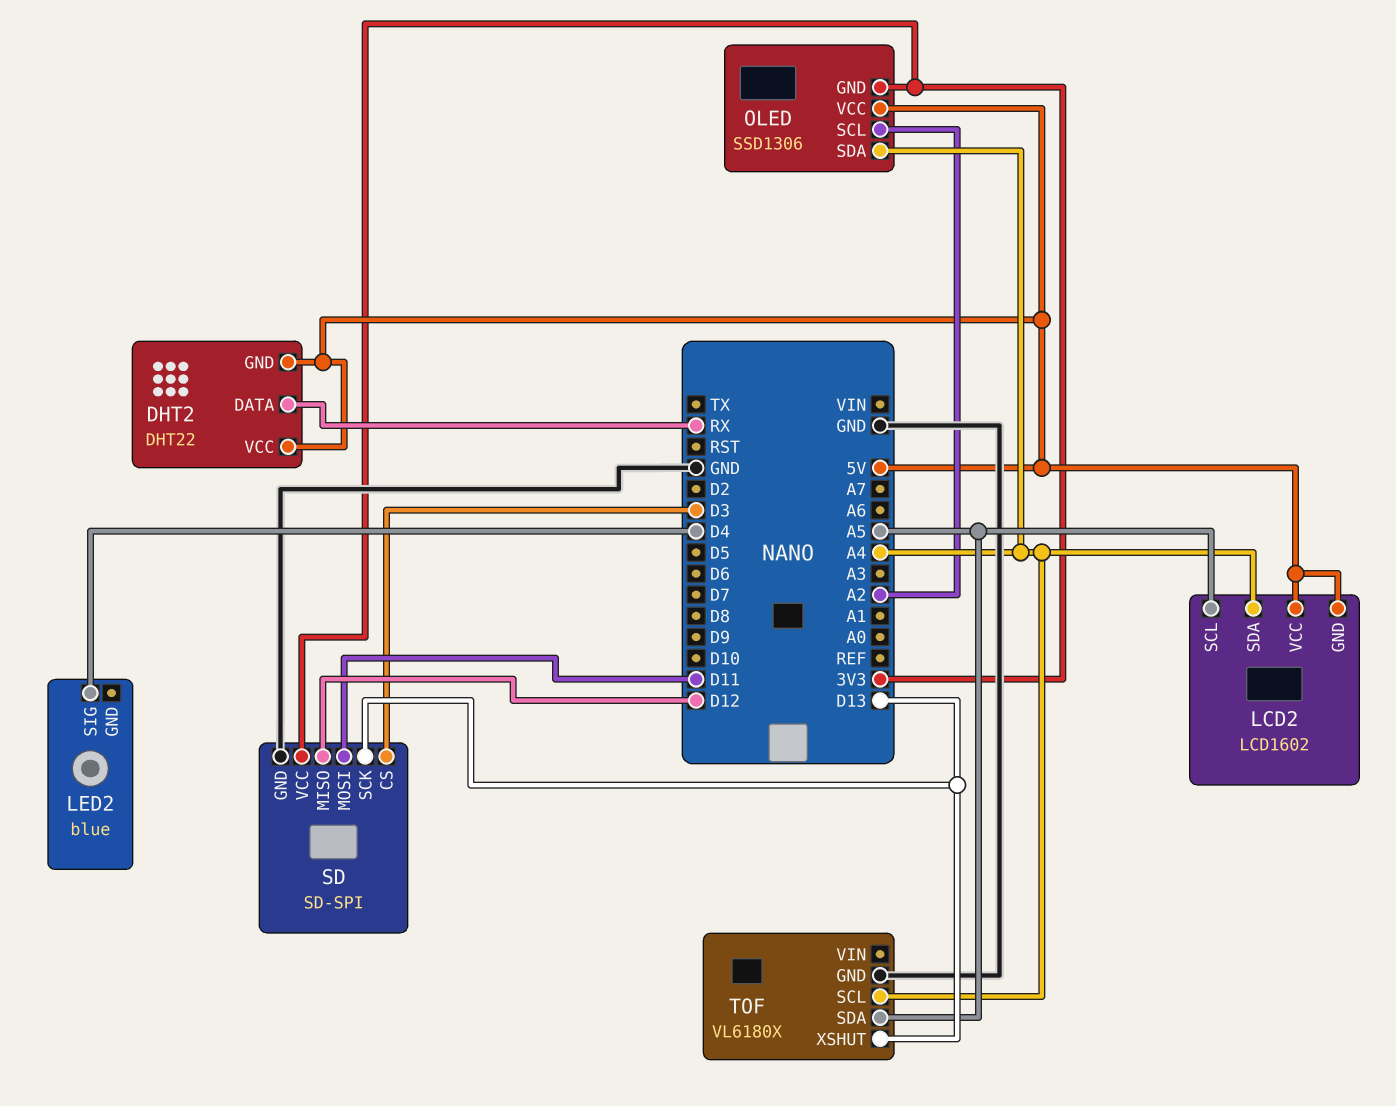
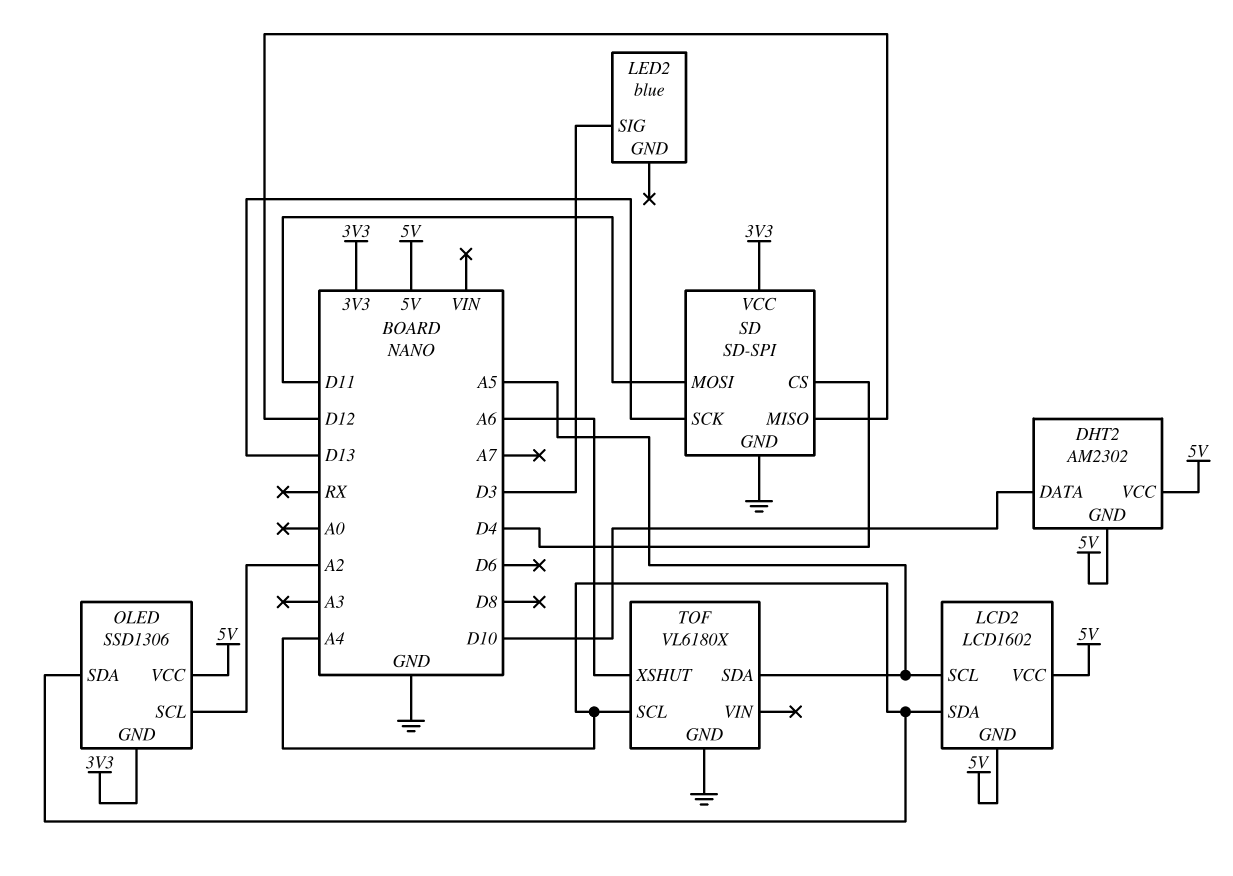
DHT2: DHT22 -> AM2302
DHT2 pin DATA: RX -> D10
LED2 pin SIG: D4 -> D3
SD pin CS: D3 -> D4
TOF pin XSHUT: D13 -> A6

